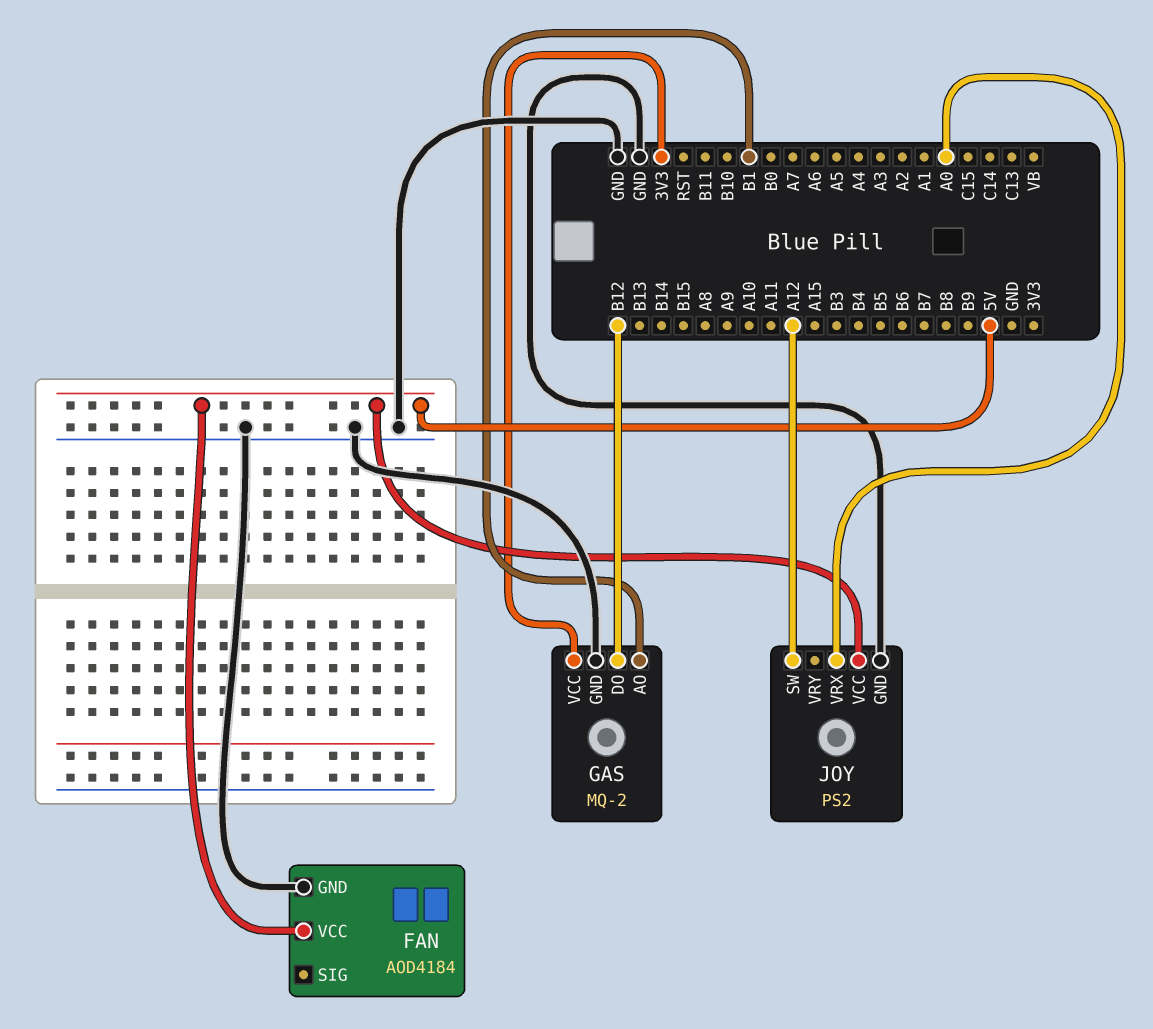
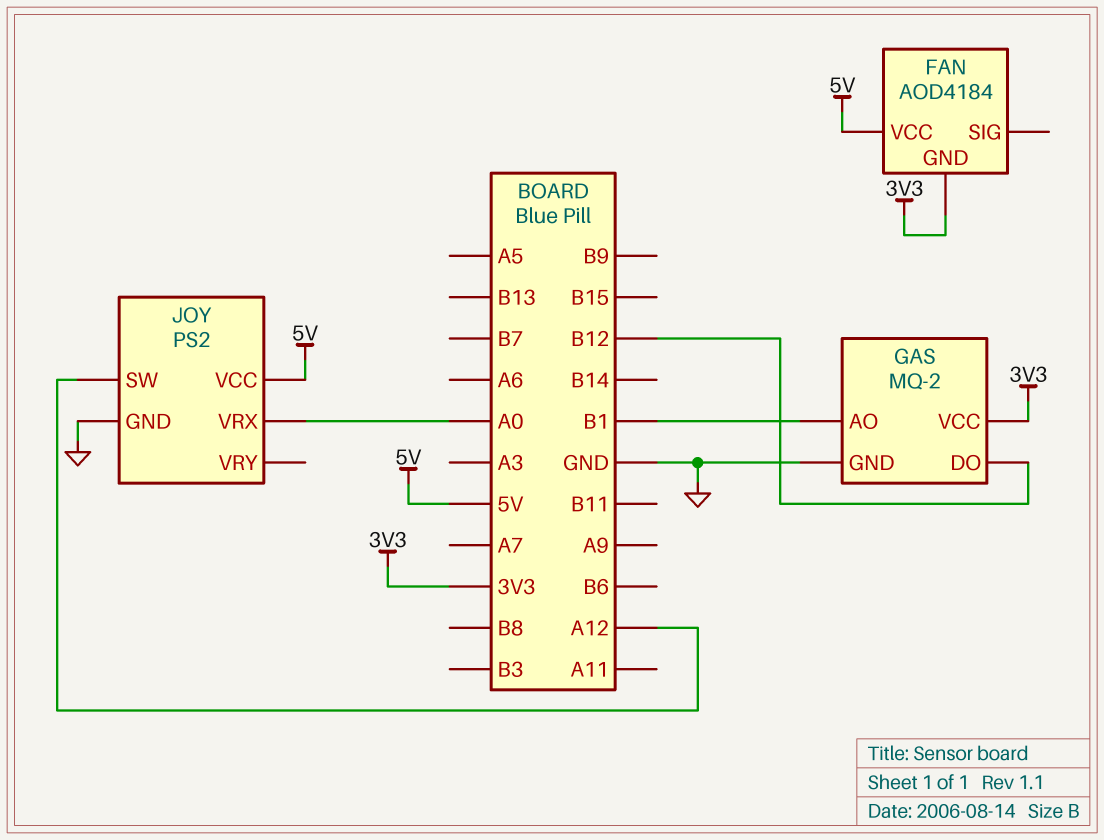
FAN pin GND: GND -> 3V3

